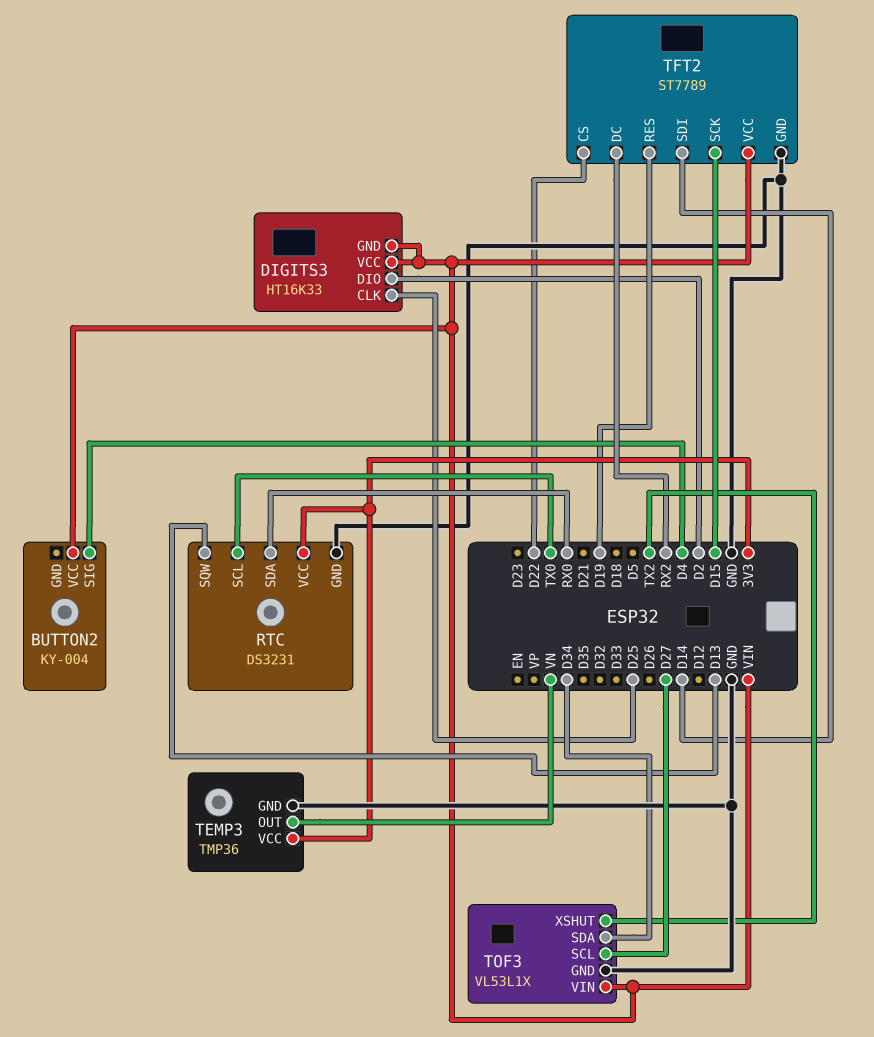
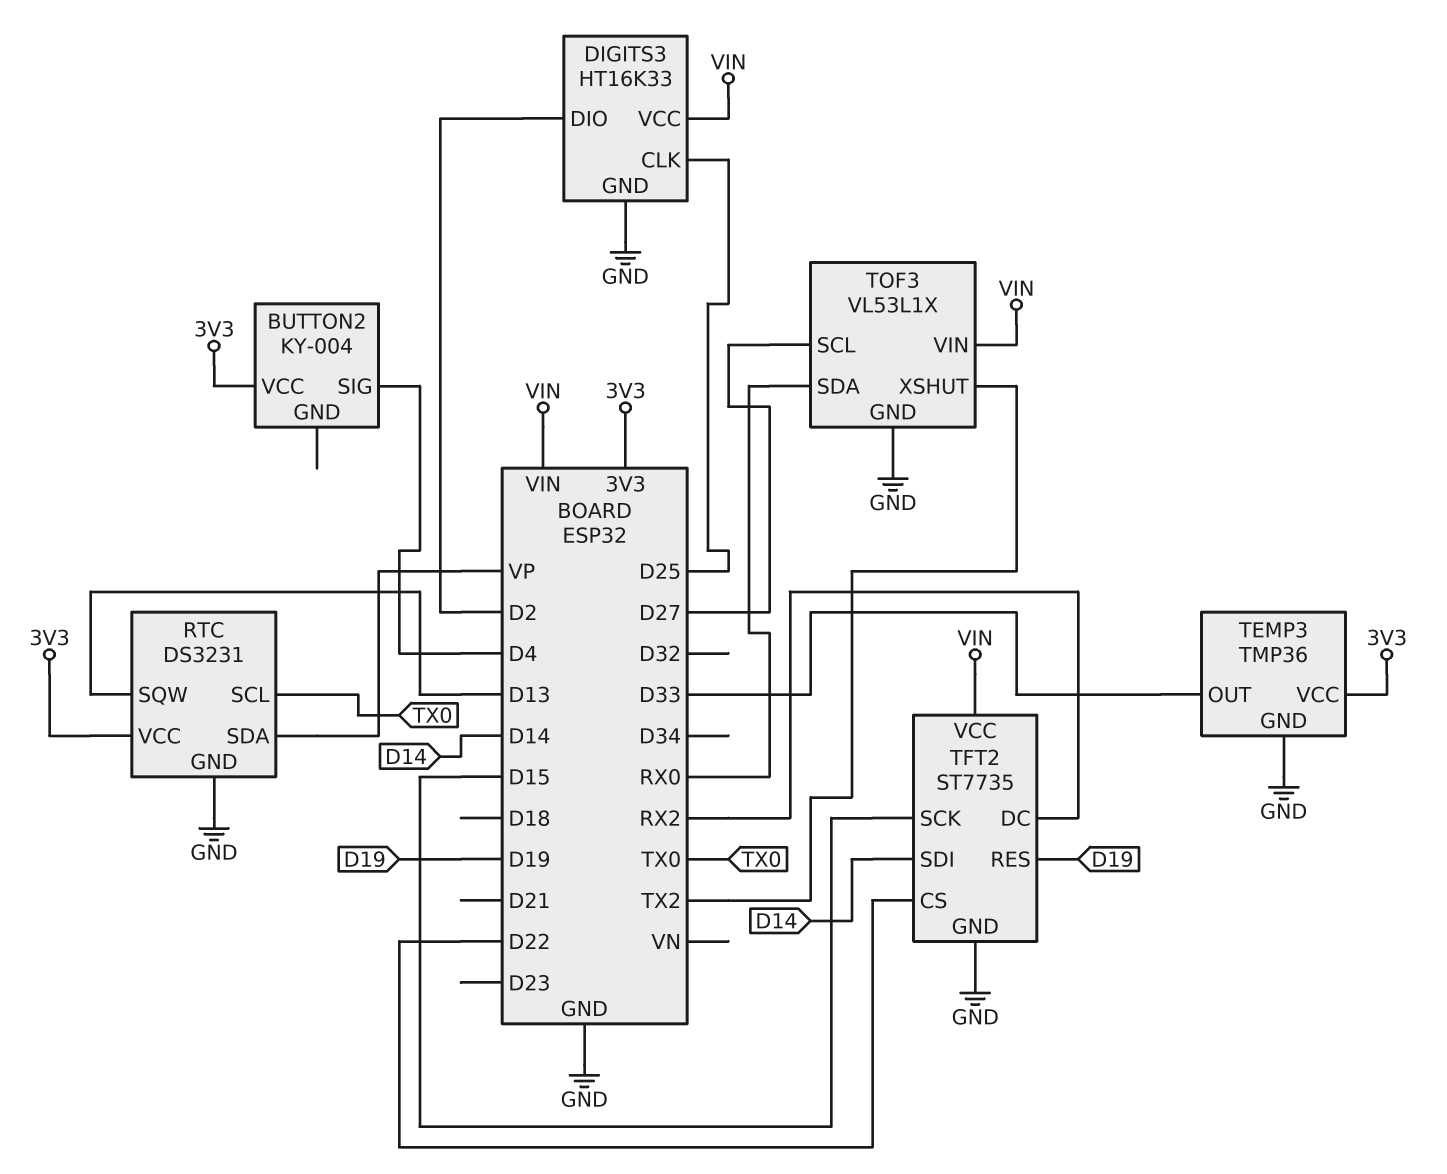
BUTTON2 pin VCC: VIN -> 3V3
DIGITS3 pin GND: VIN -> GND
RTC pin SDA: RX0 -> VP
TEMP3 pin OUT: VN -> D33
TFT2: ST7789 -> ST7735
TOF3 pin SDA: D34 -> RX0

